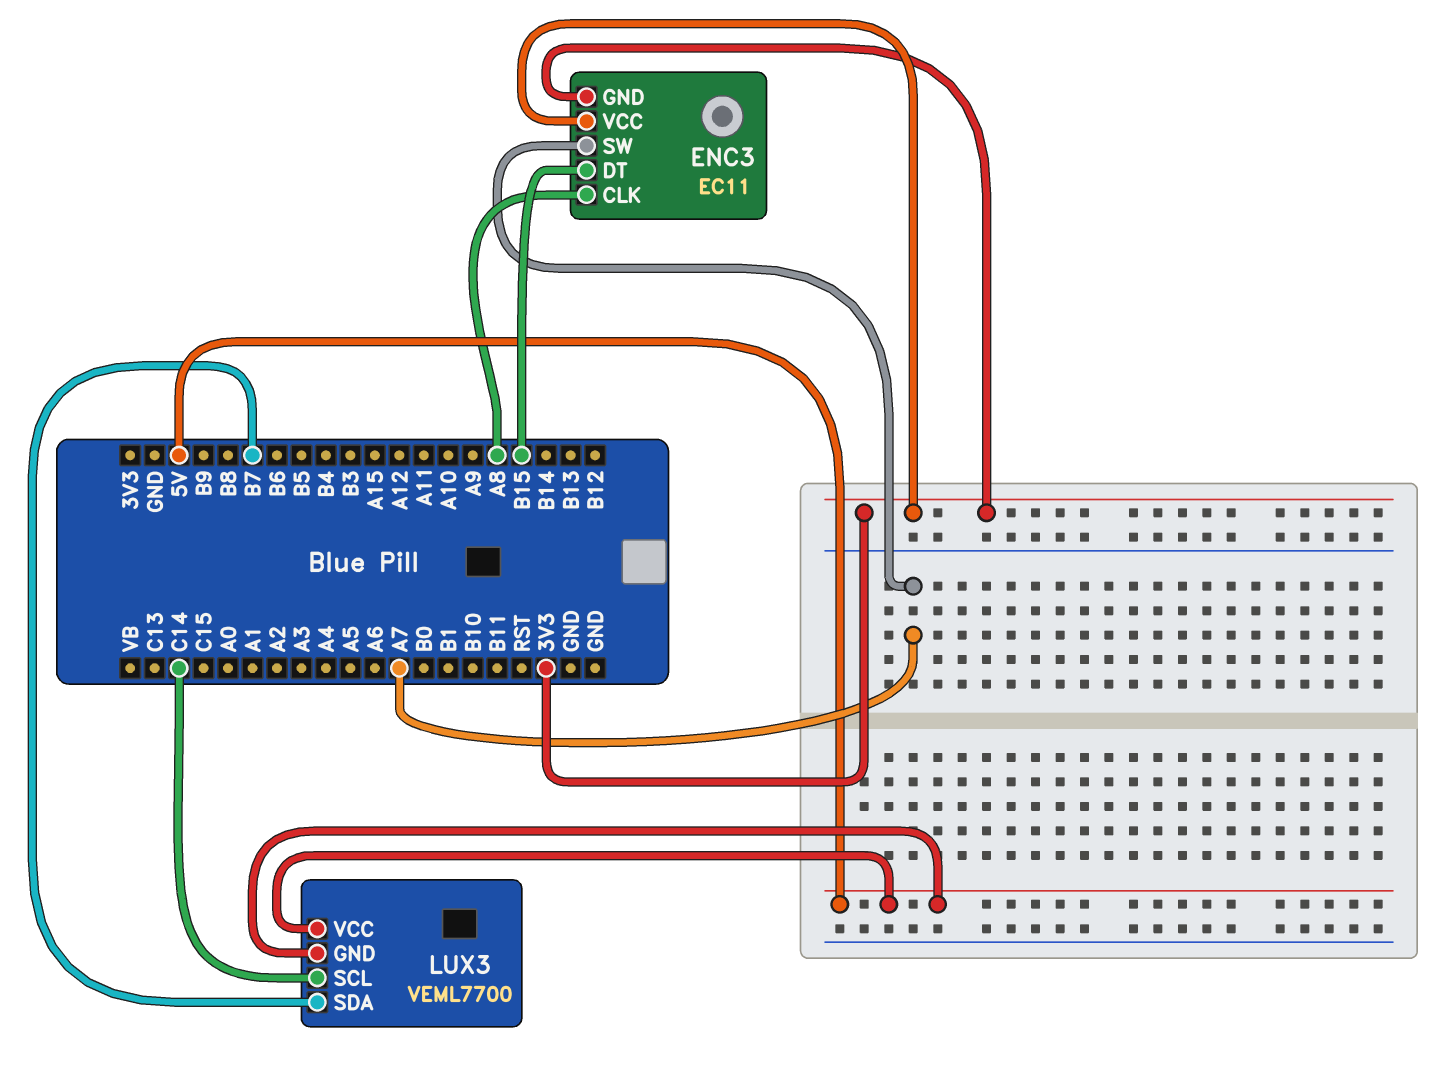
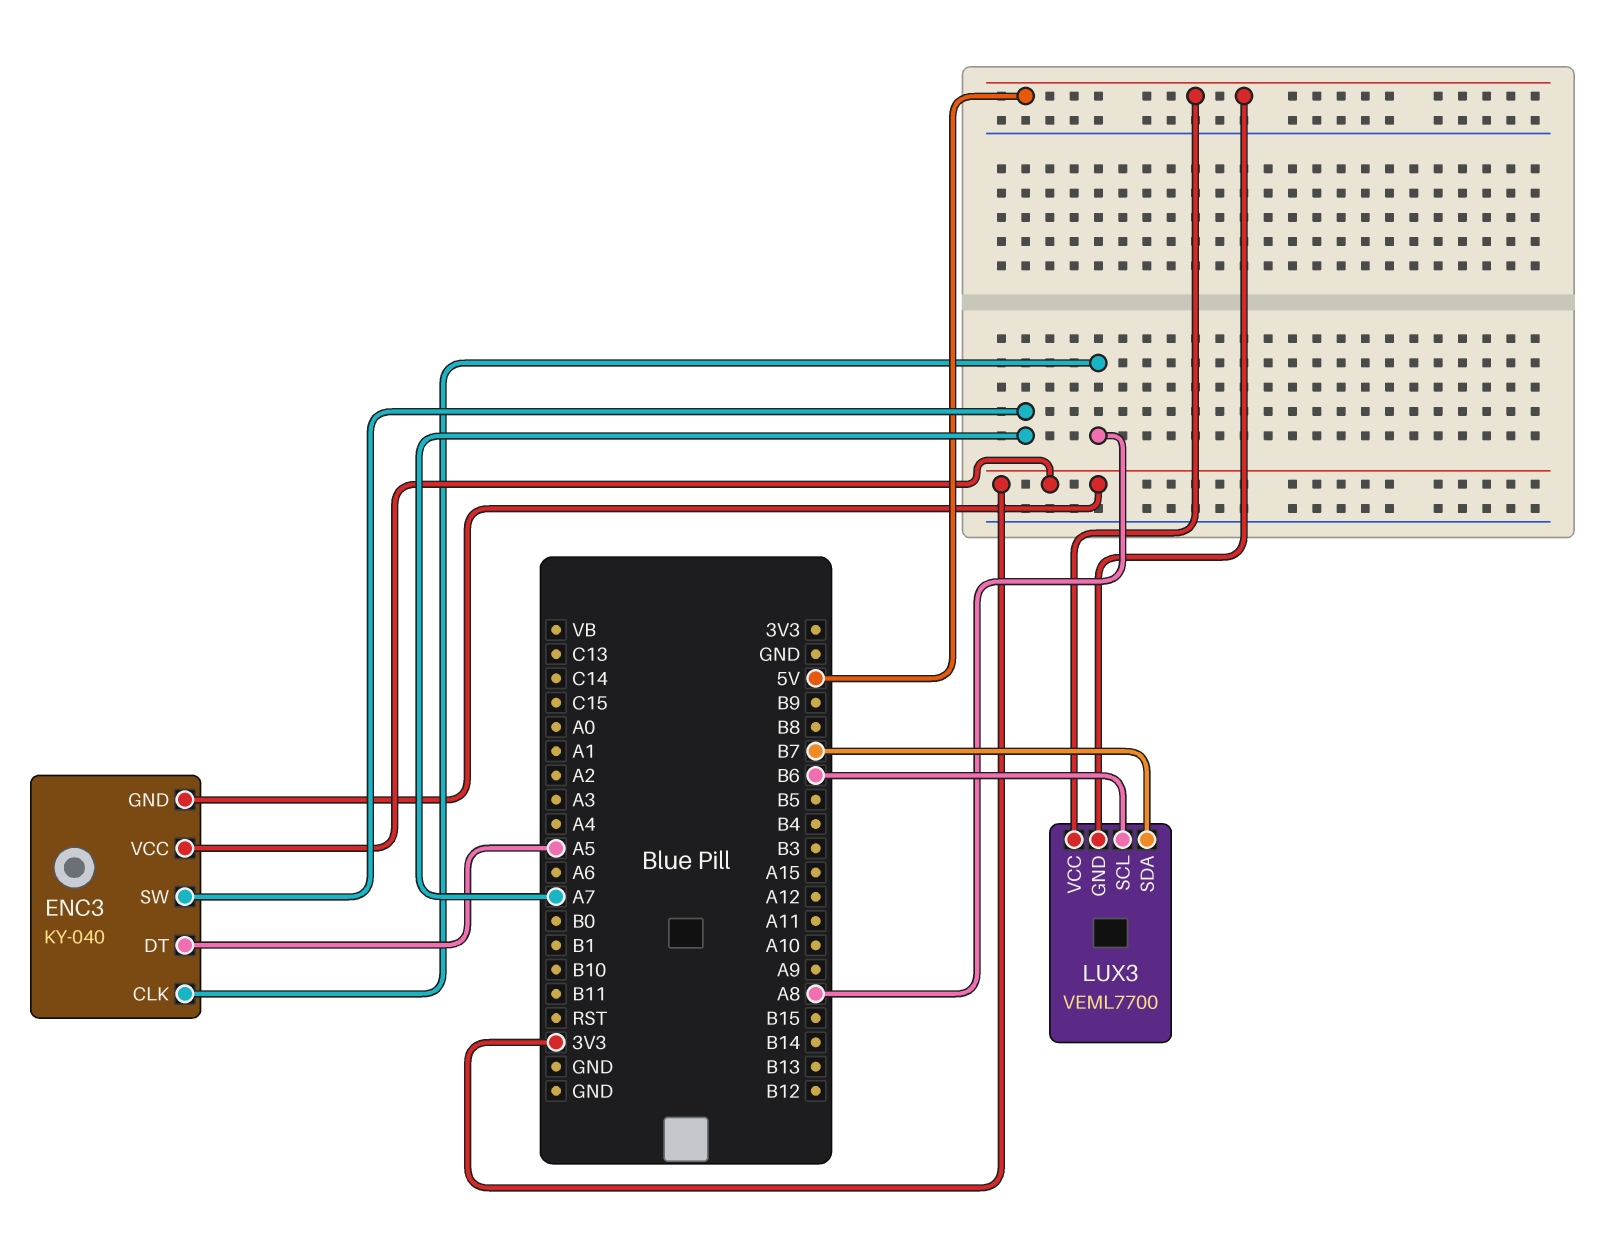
ENC3: EC11 -> KY-040
ENC3 pin DT: B15 -> A5
LUX3 pin SCL: C14 -> B6

